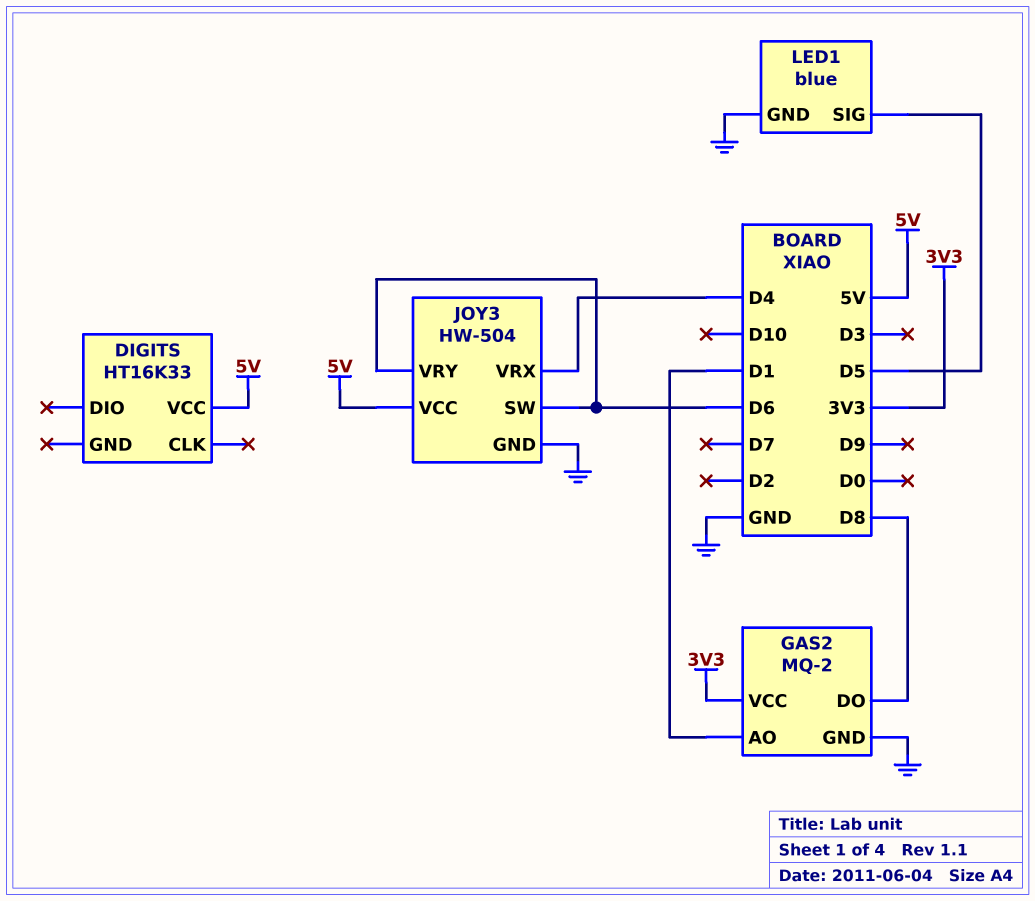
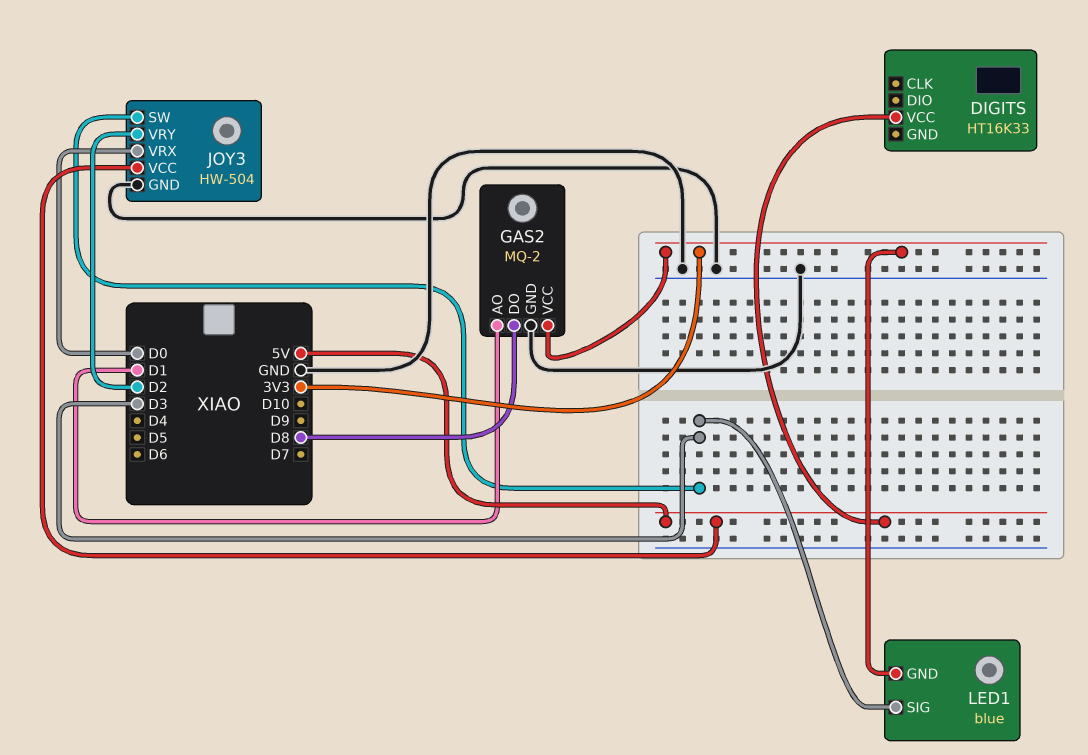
JOY3 pin SW: D6 -> D3
JOY3 pin VRX: D4 -> D0
JOY3 pin VRY: D6 -> D2
LED1 pin GND: GND -> 3V3
LED1 pin SIG: D5 -> D3

